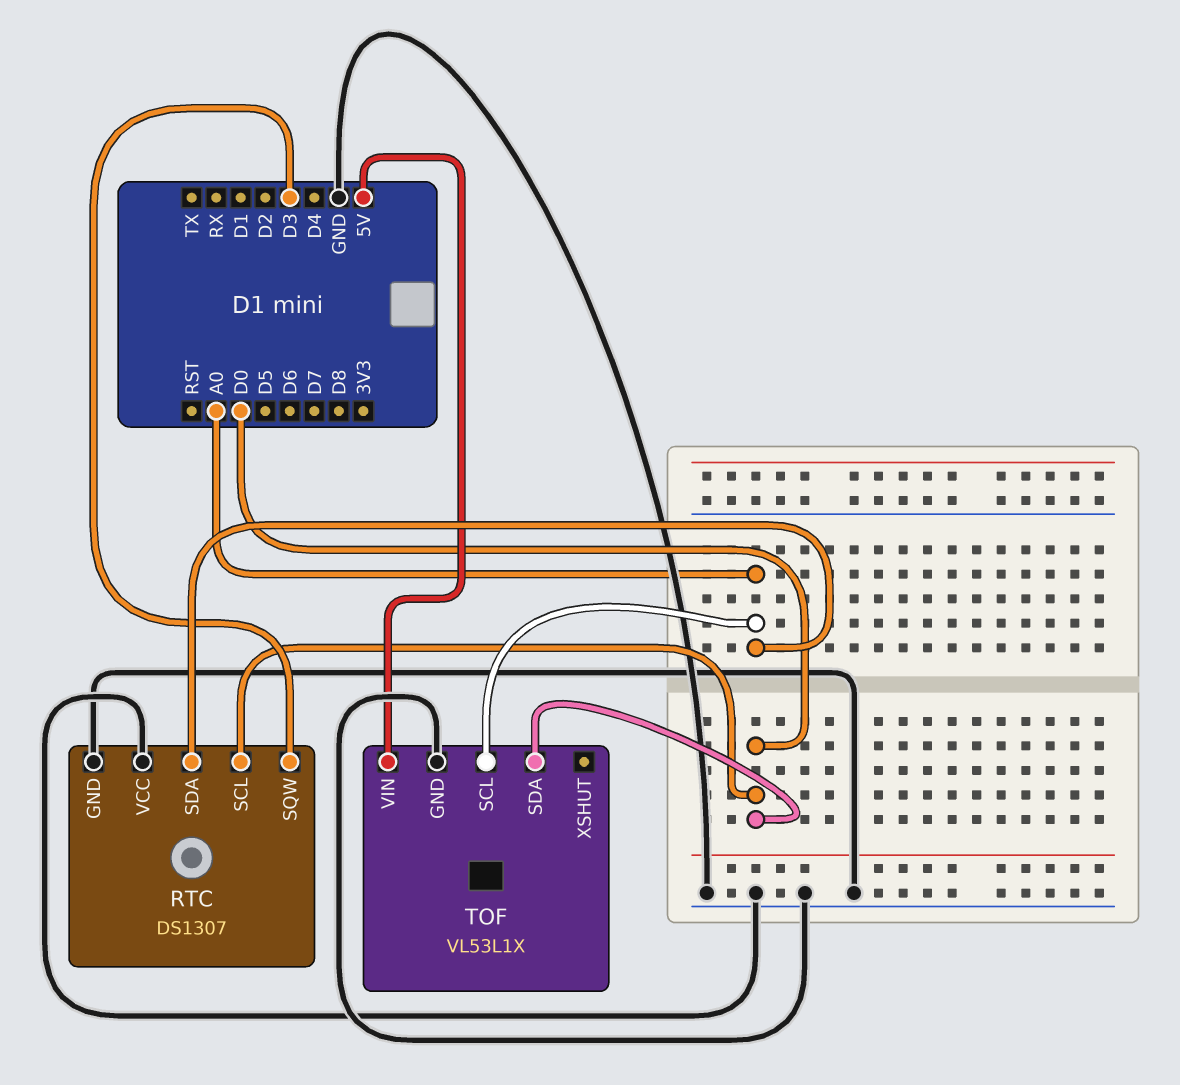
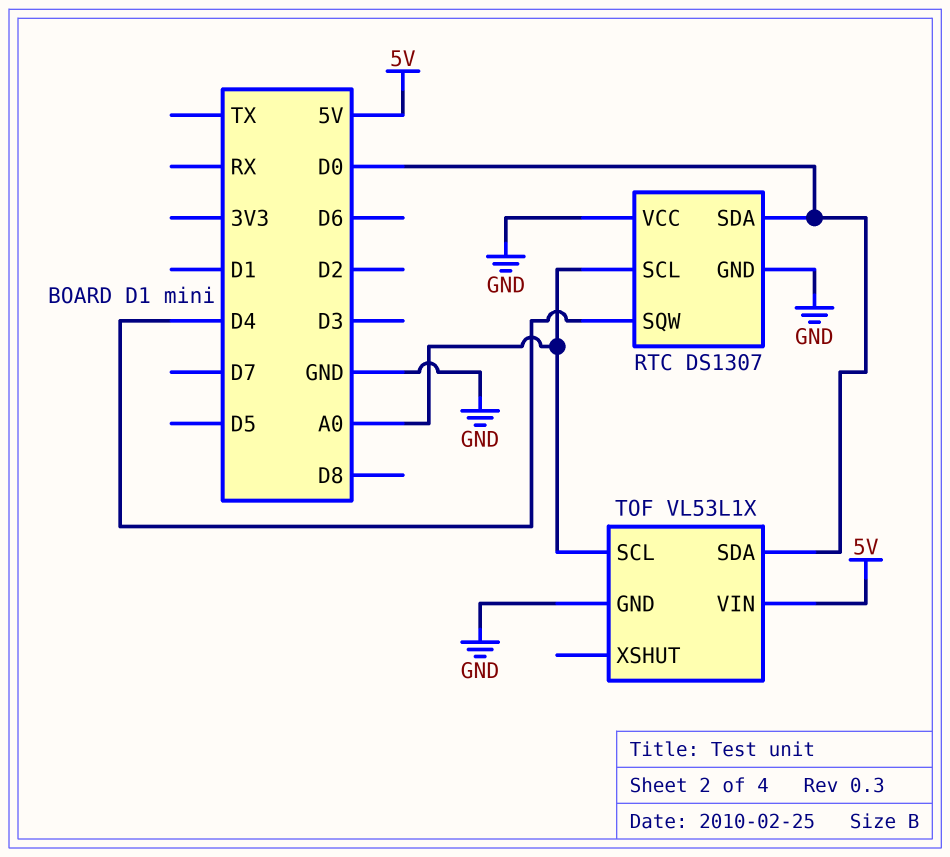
RTC pin SCL: D0 -> A0
RTC pin SDA: A0 -> D0
RTC pin SQW: D3 -> D4

